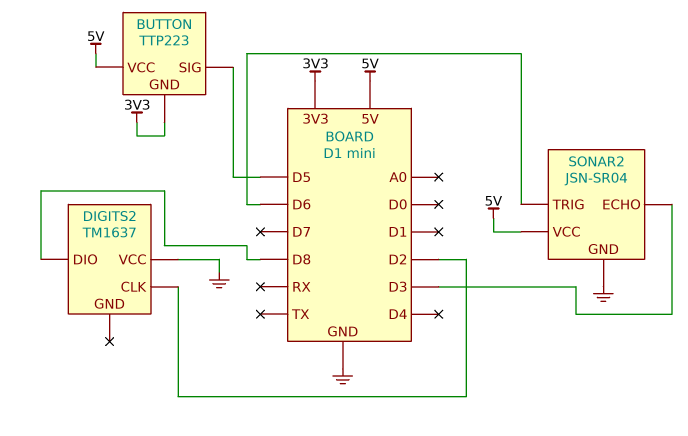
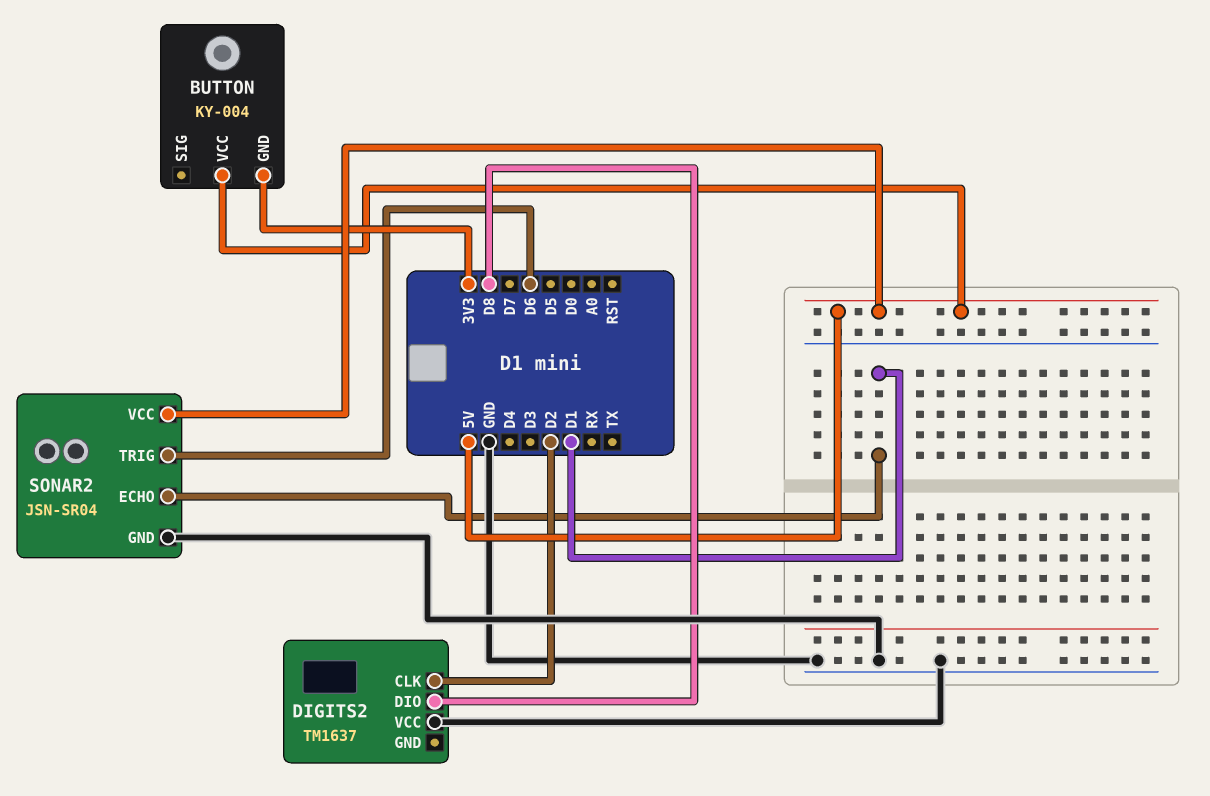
BUTTON: TTP223 -> KY-004
BUTTON pin SIG: D5 -> none
SONAR2 pin ECHO: D3 -> D1

